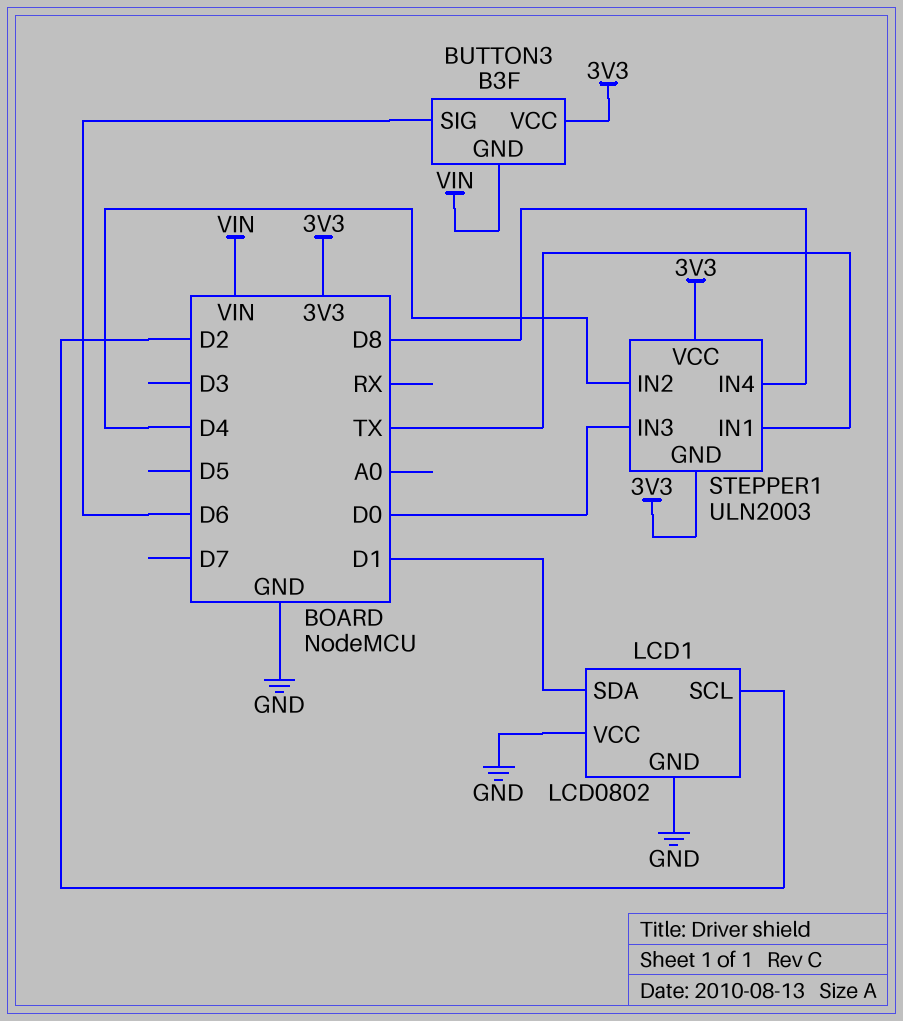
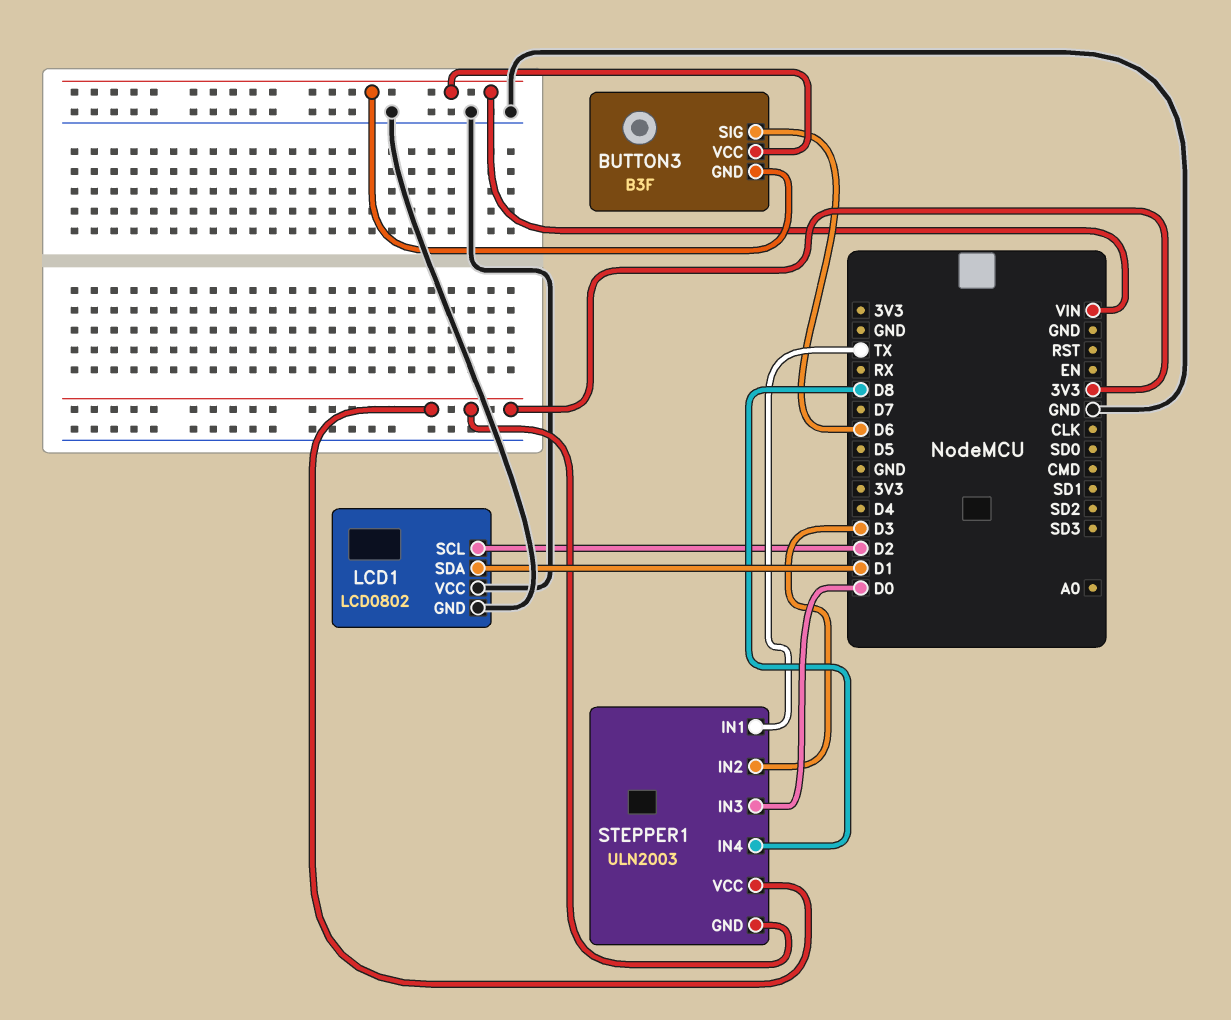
BUTTON3 pin VCC: 3V3 -> VIN
STEPPER1 pin IN2: D4 -> D3

